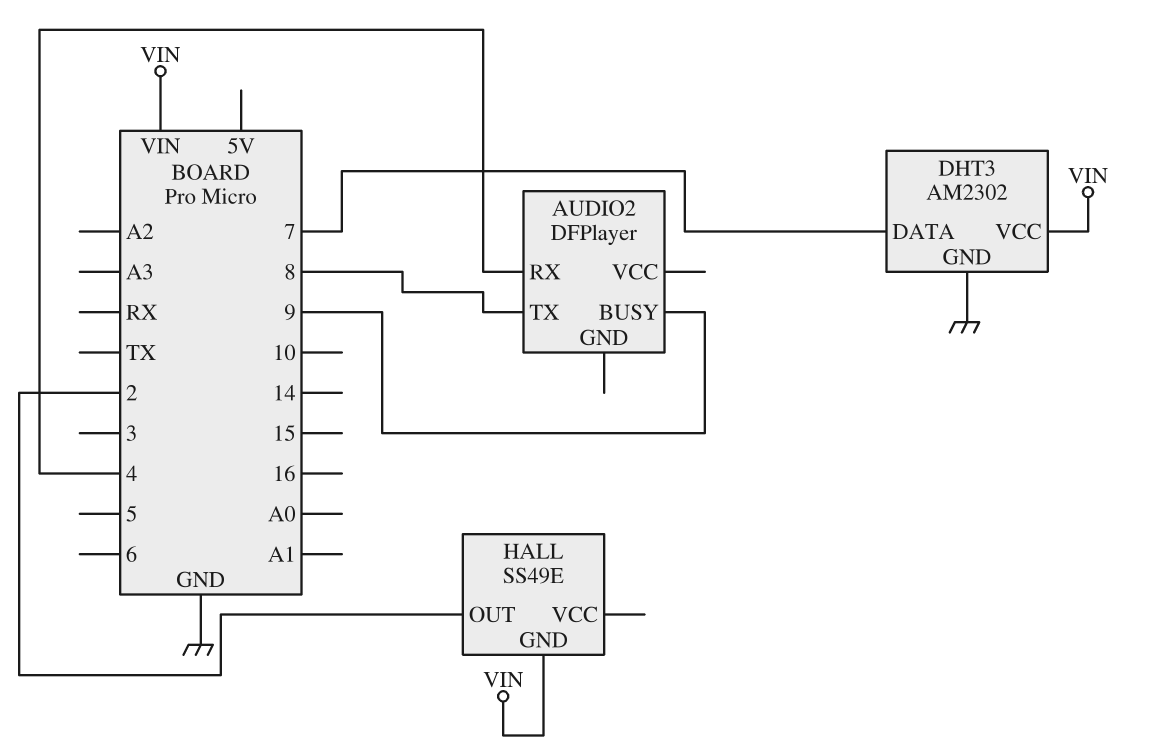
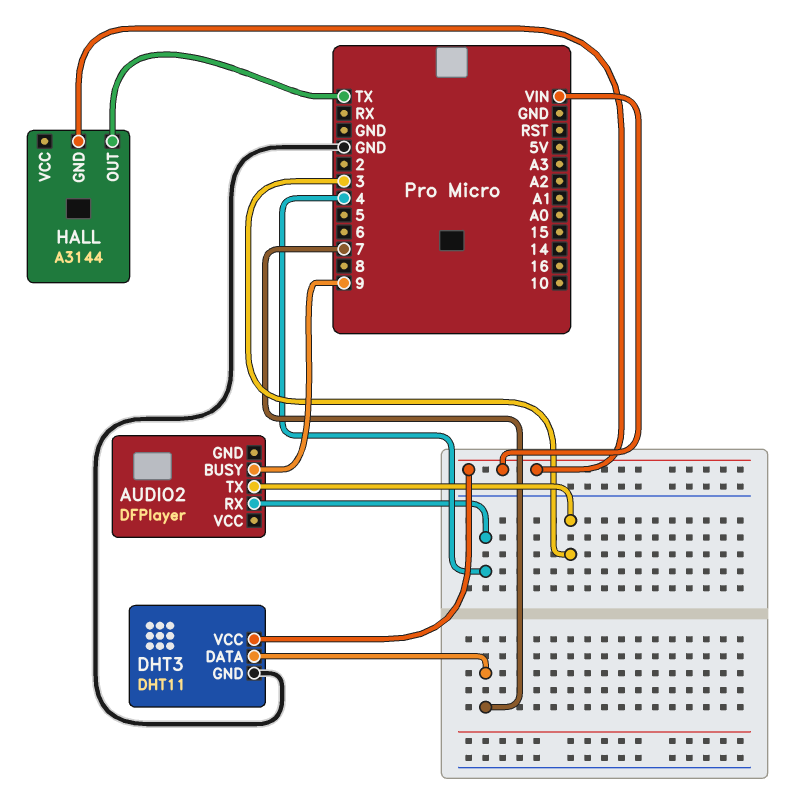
AUDIO2 pin TX: 8 -> 3
DHT3: AM2302 -> DHT11
HALL: SS49E -> A3144
HALL pin OUT: 2 -> TX

